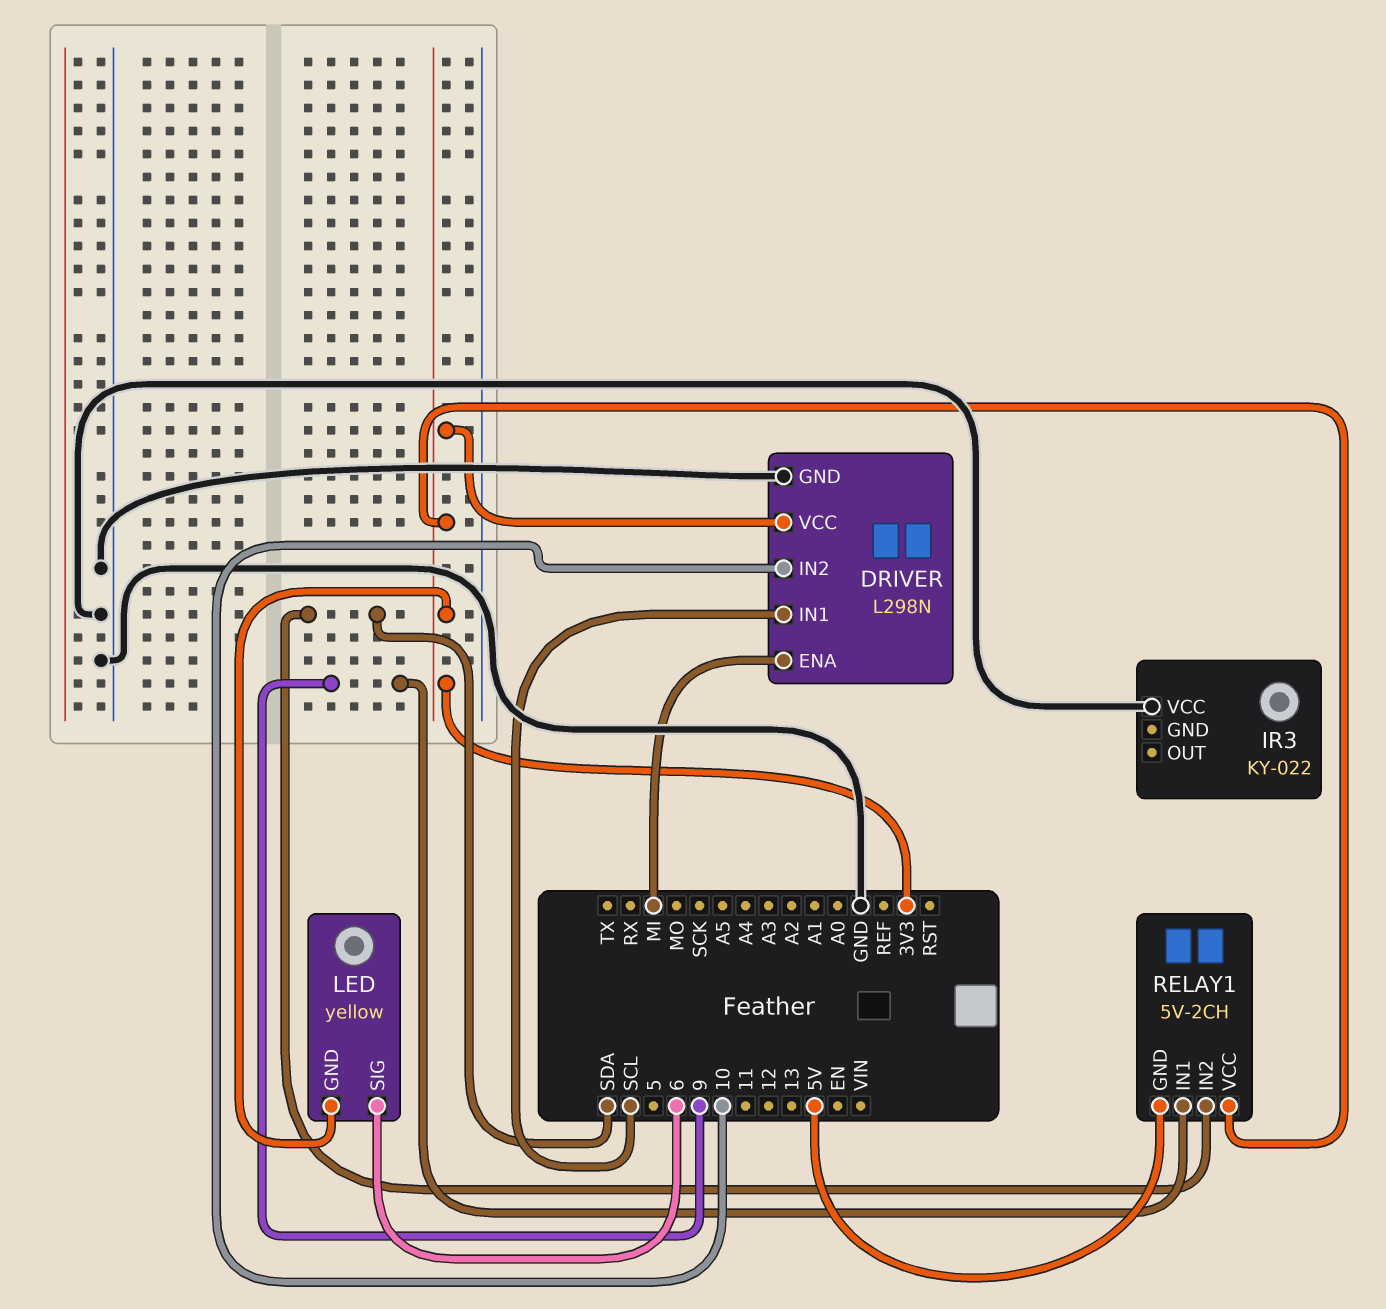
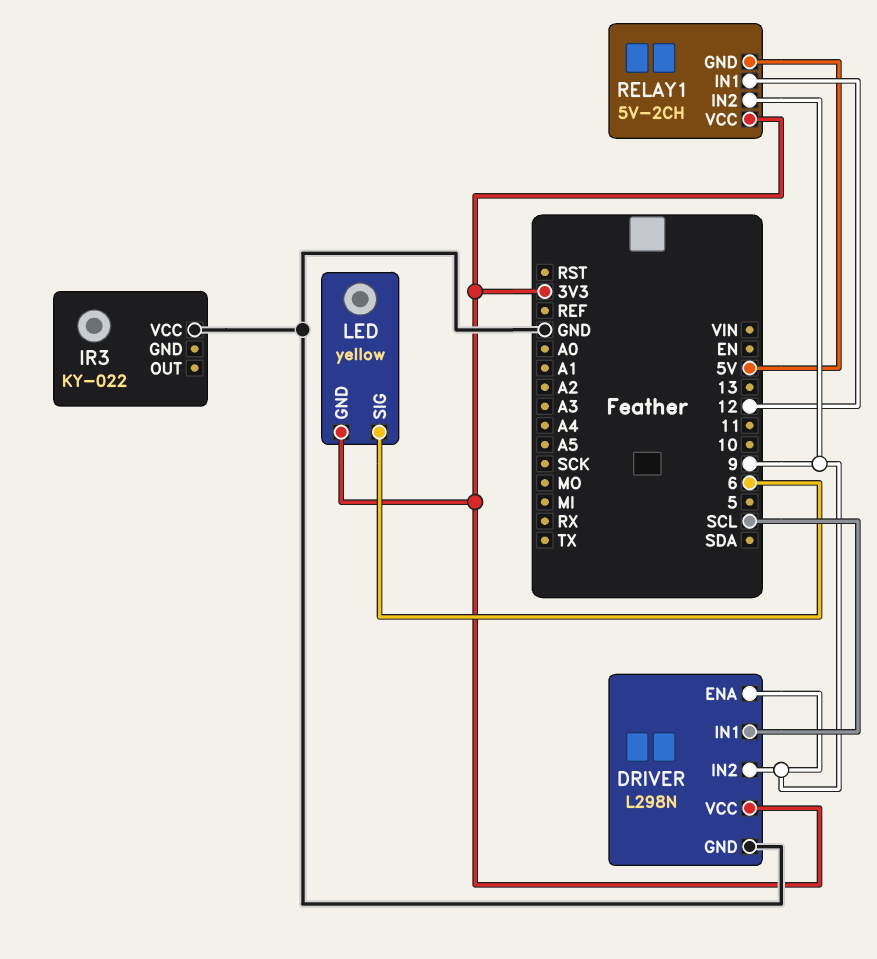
DRIVER pin ENA: MI -> 9
DRIVER pin IN2: 10 -> 9
RELAY1 pin IN1: 9 -> 12
RELAY1 pin IN2: SDA -> 9

